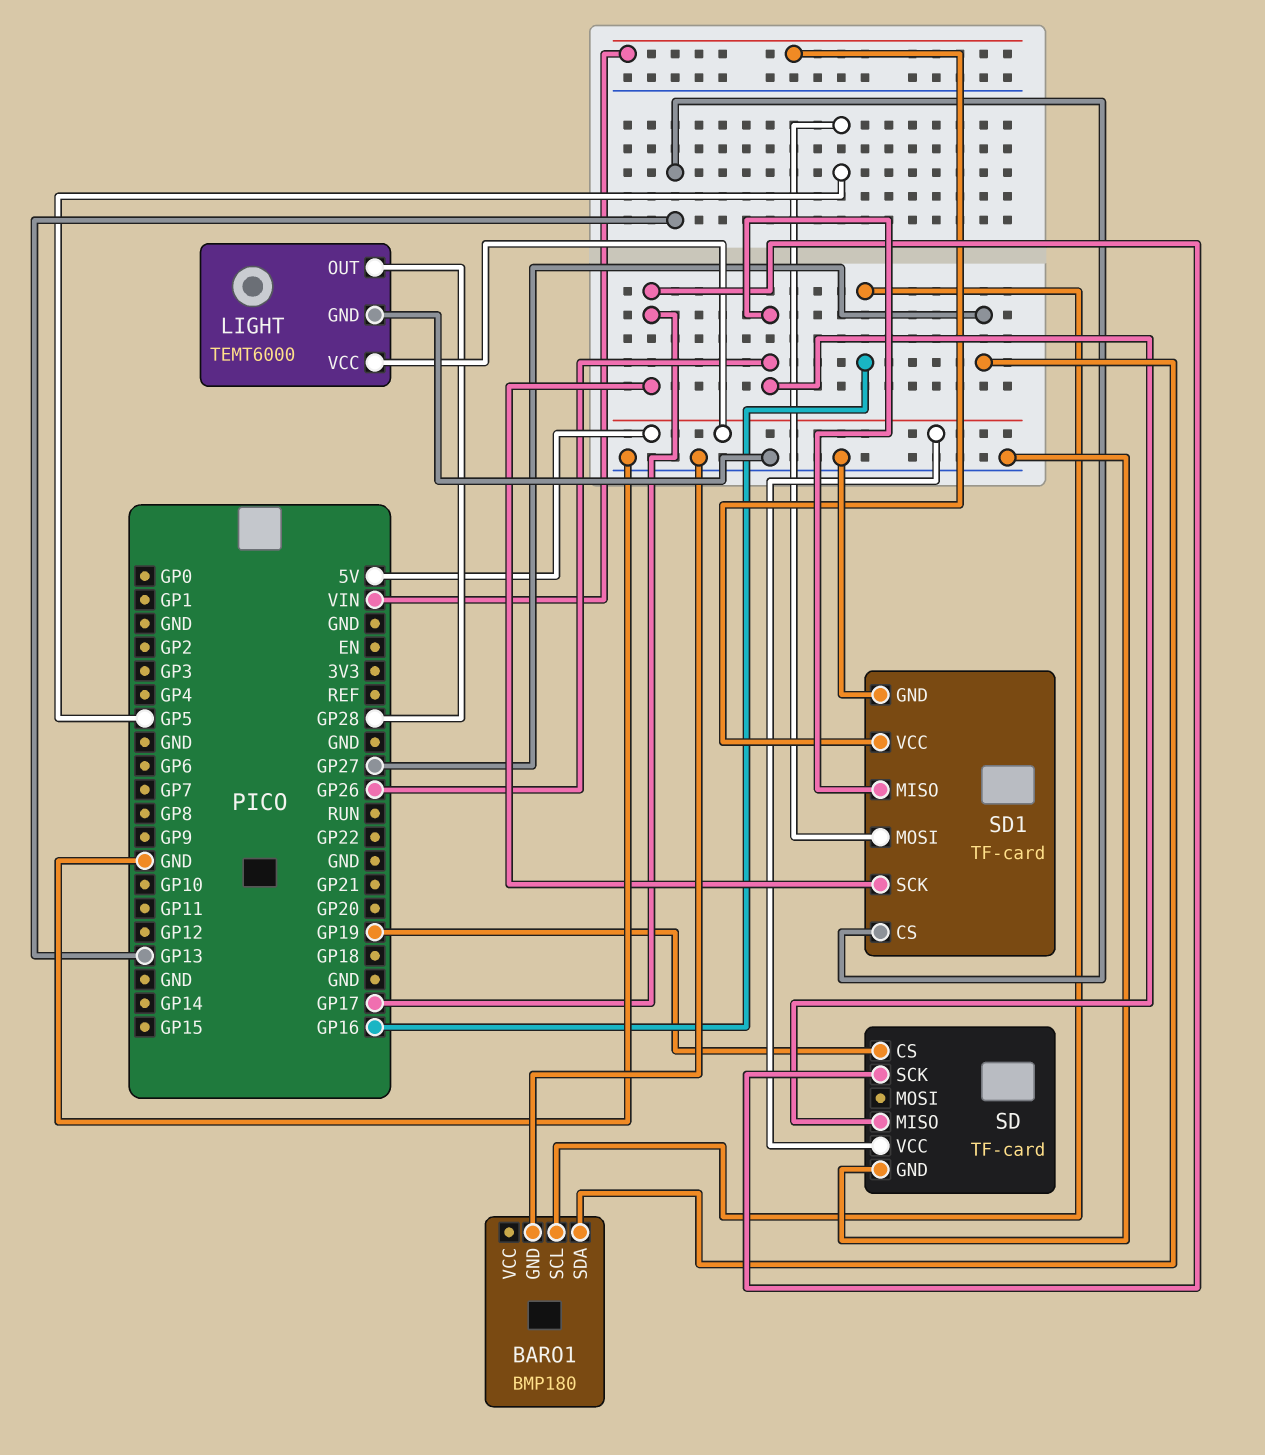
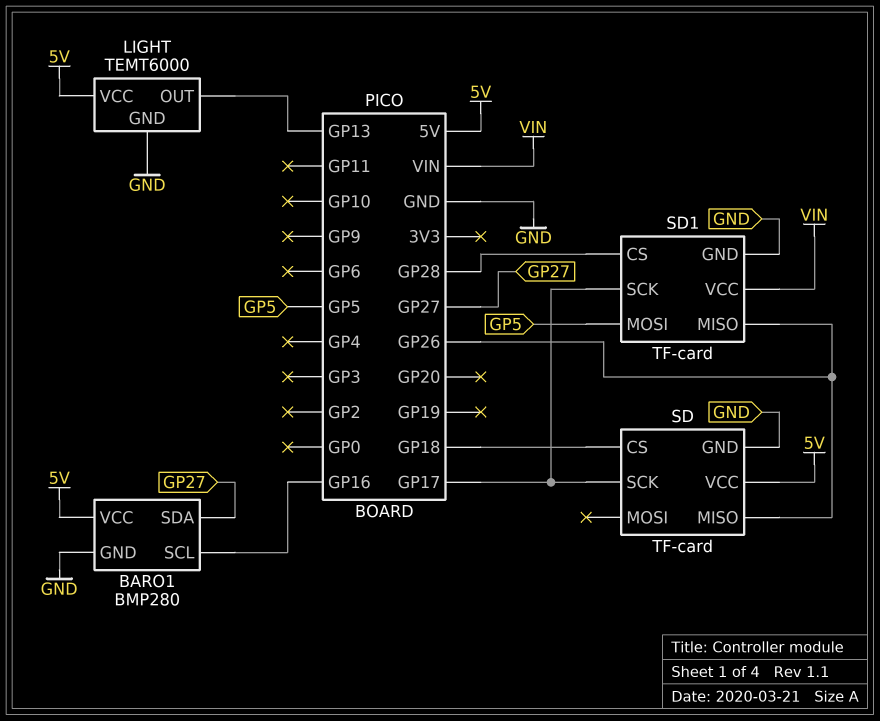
BARO1: BMP180 -> BMP280
BARO1 pin VCC: none -> 5V
LIGHT pin OUT: GP28 -> GP13
SD pin CS: GP19 -> GP18
SD1 pin CS: GP13 -> GP28

